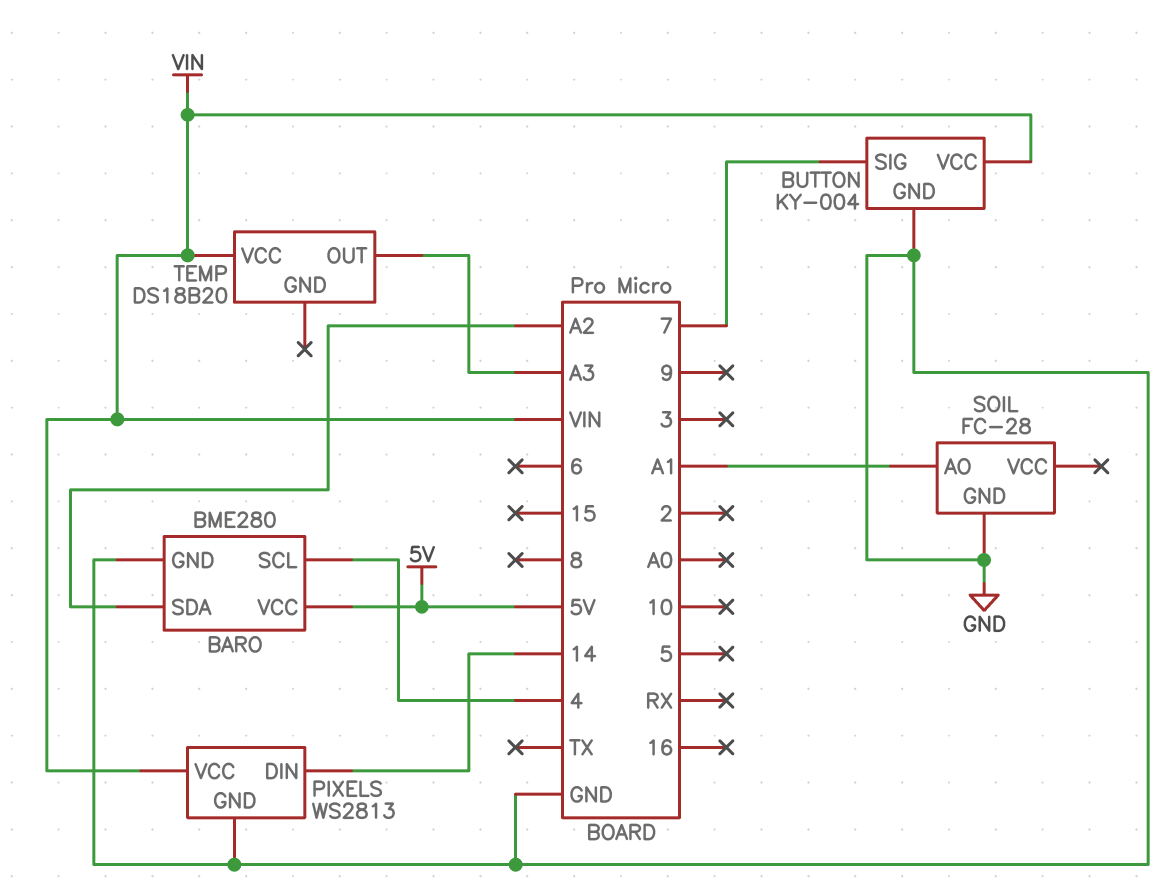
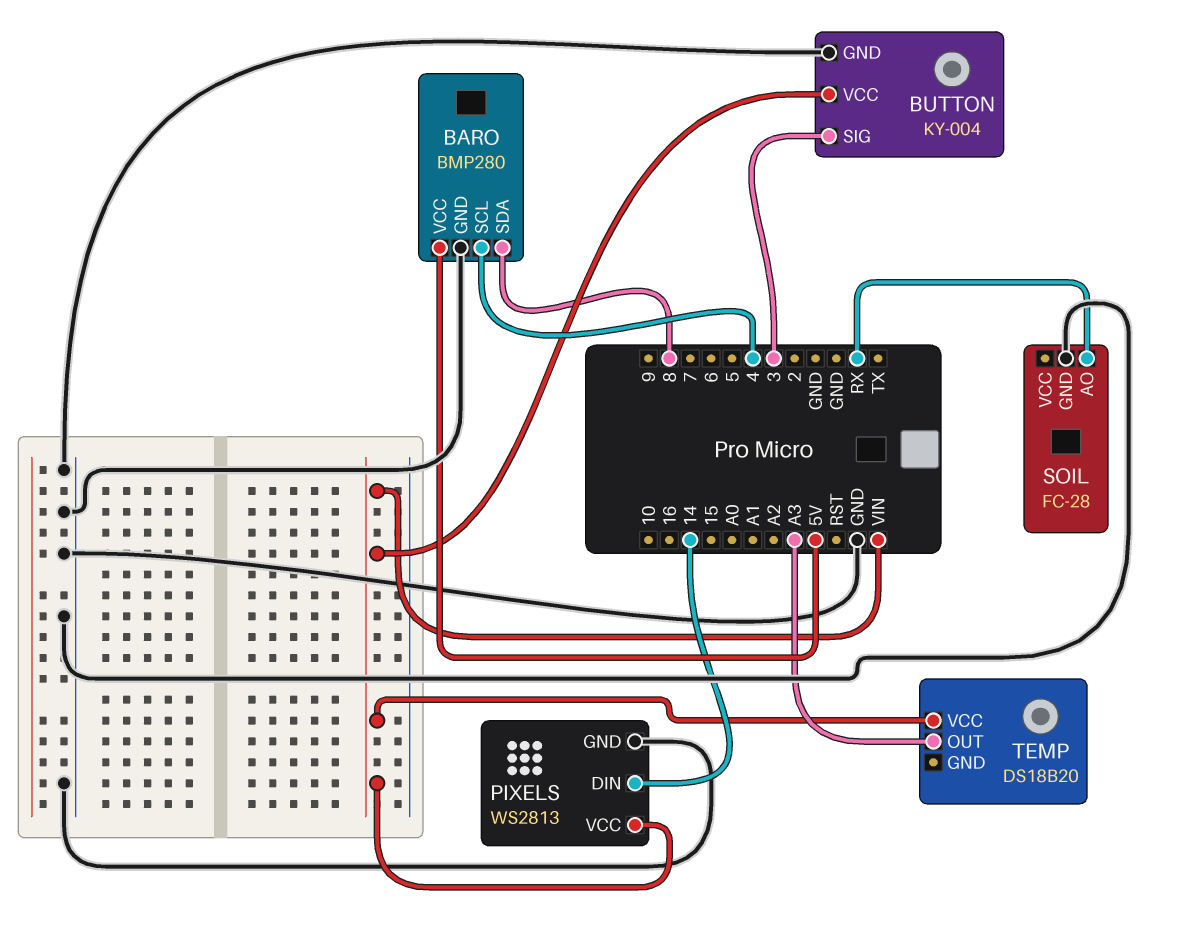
BARO: BME280 -> BMP280
BARO pin SDA: A2 -> 8
BUTTON pin SIG: 7 -> 3
SOIL pin AO: A1 -> RX

